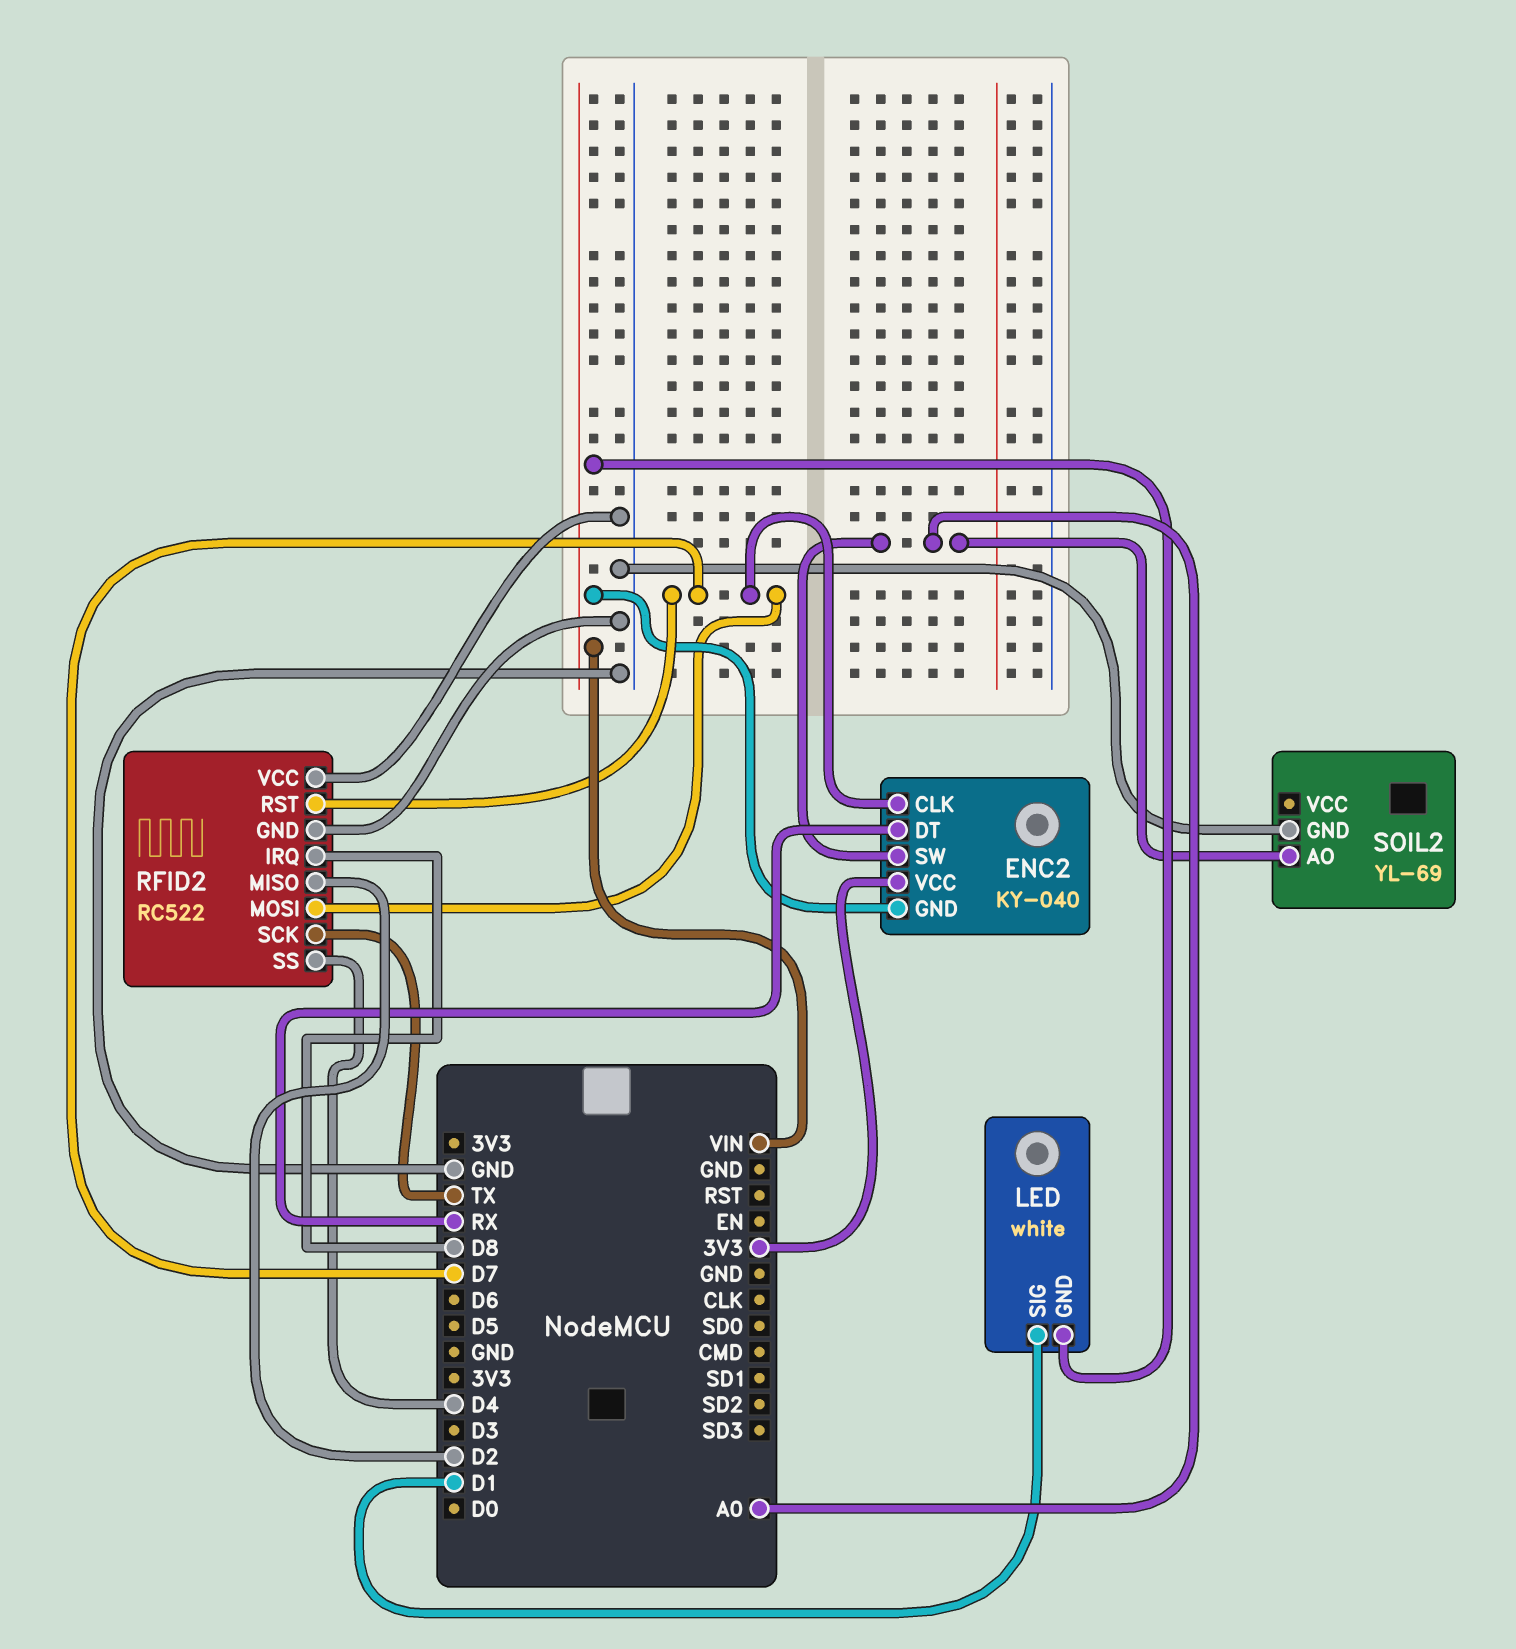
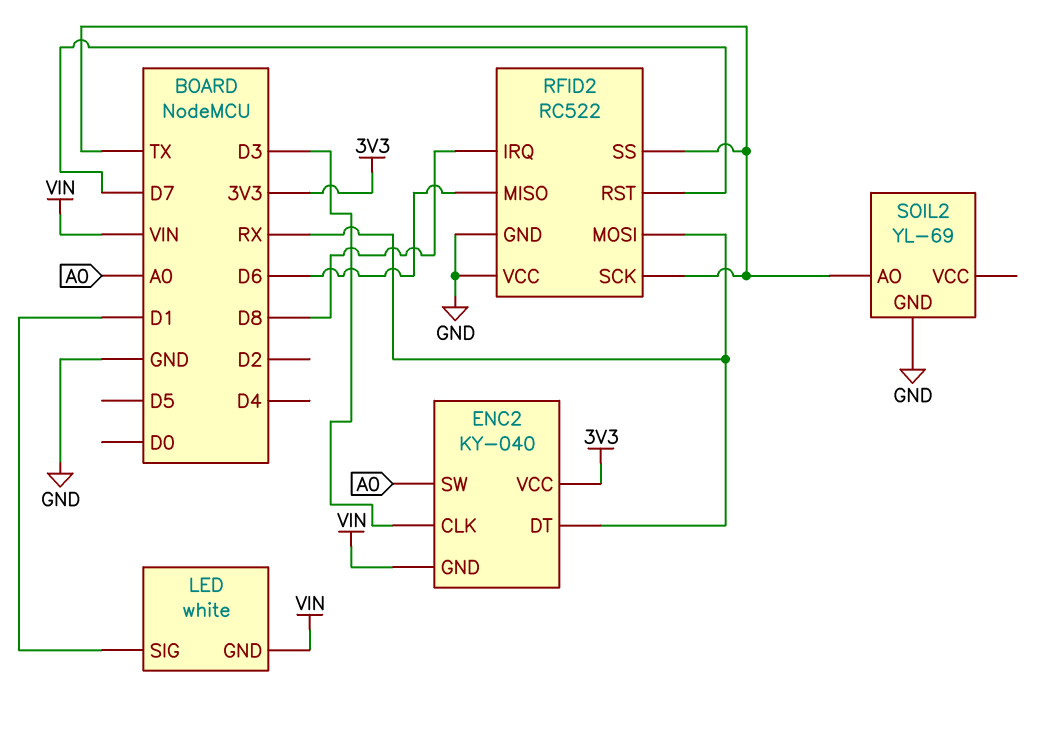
ENC2 pin CLK: D7 -> D3
RFID2 pin MISO: D2 -> D6
RFID2 pin MOSI: D7 -> RX
RFID2 pin SS: D4 -> TX
SOIL2 pin AO: A0 -> TX

